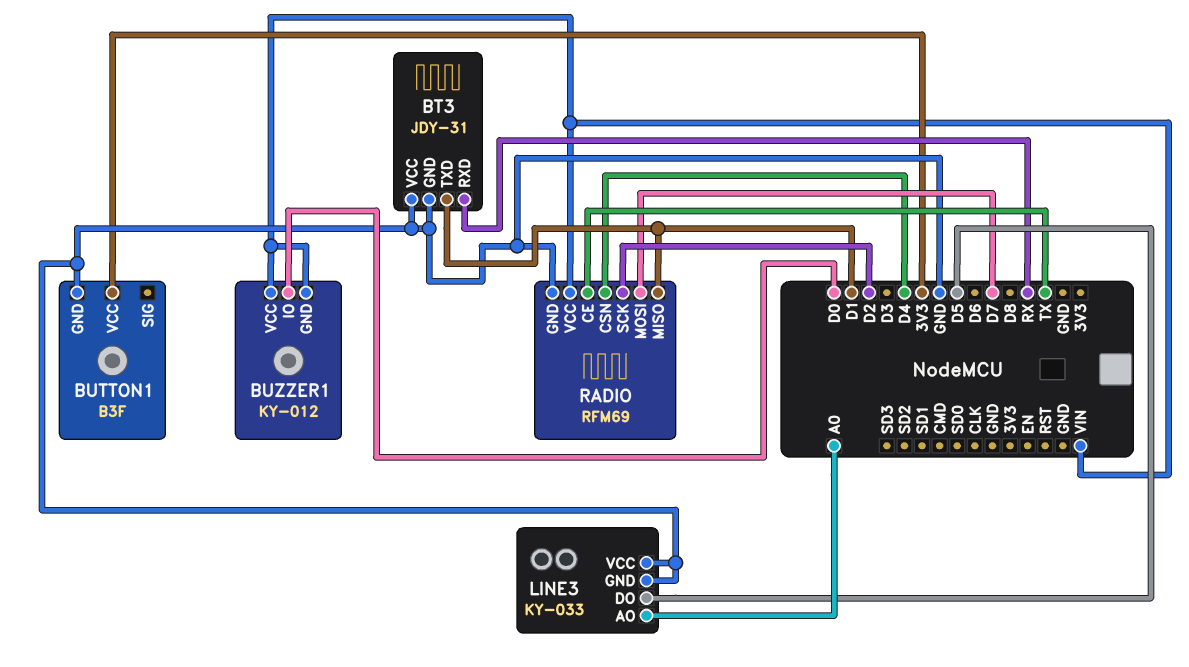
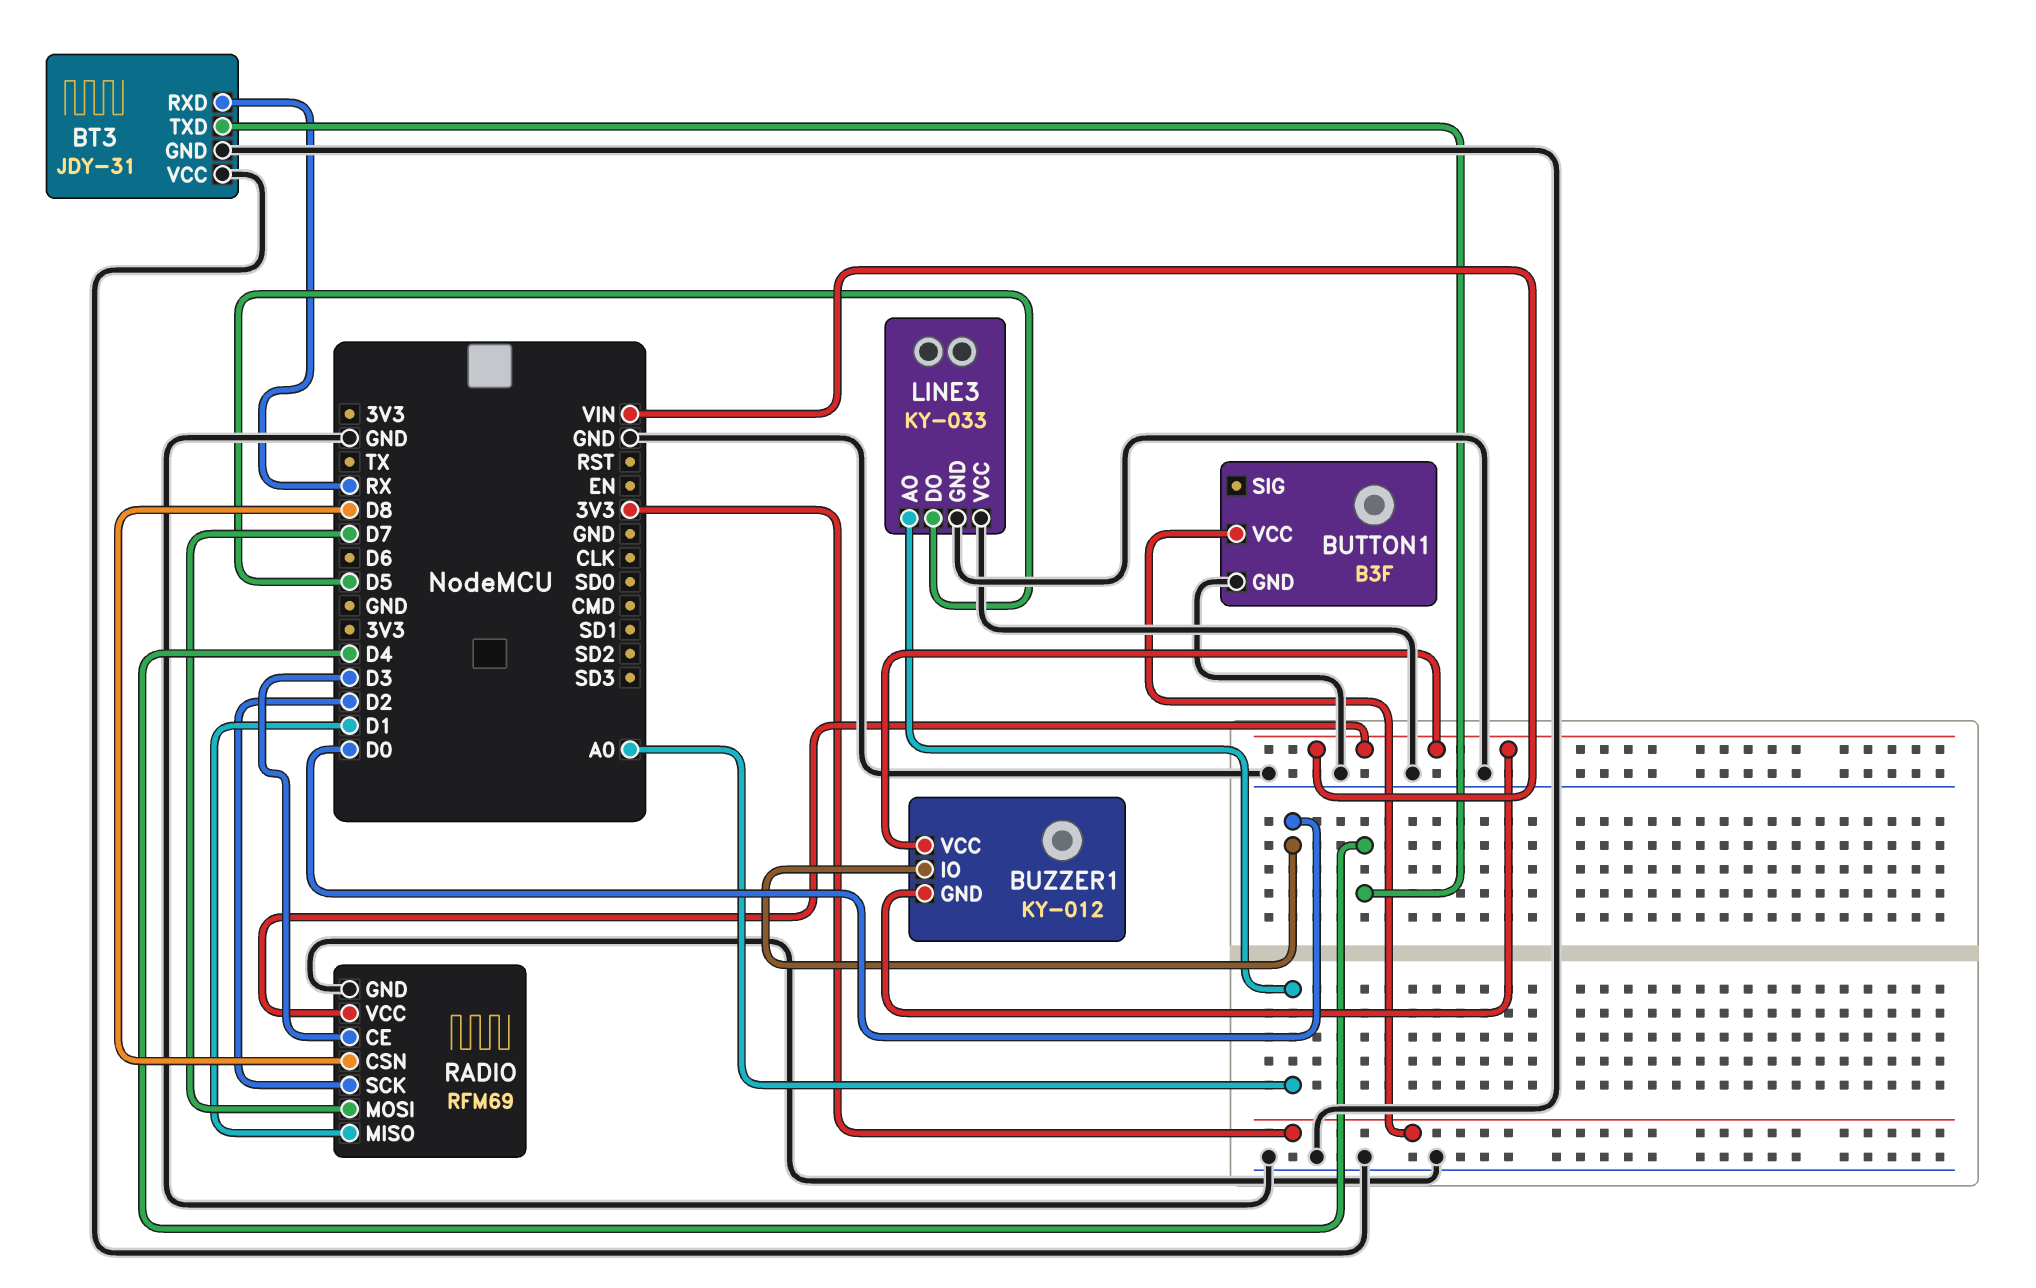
BT3 pin TXD: D1 -> D4
RADIO pin CE: TX -> D3
RADIO pin CSN: D4 -> D8

